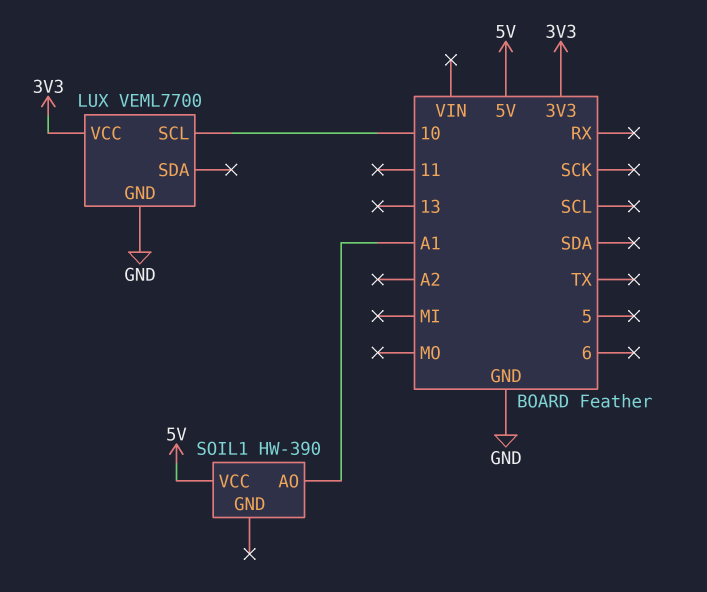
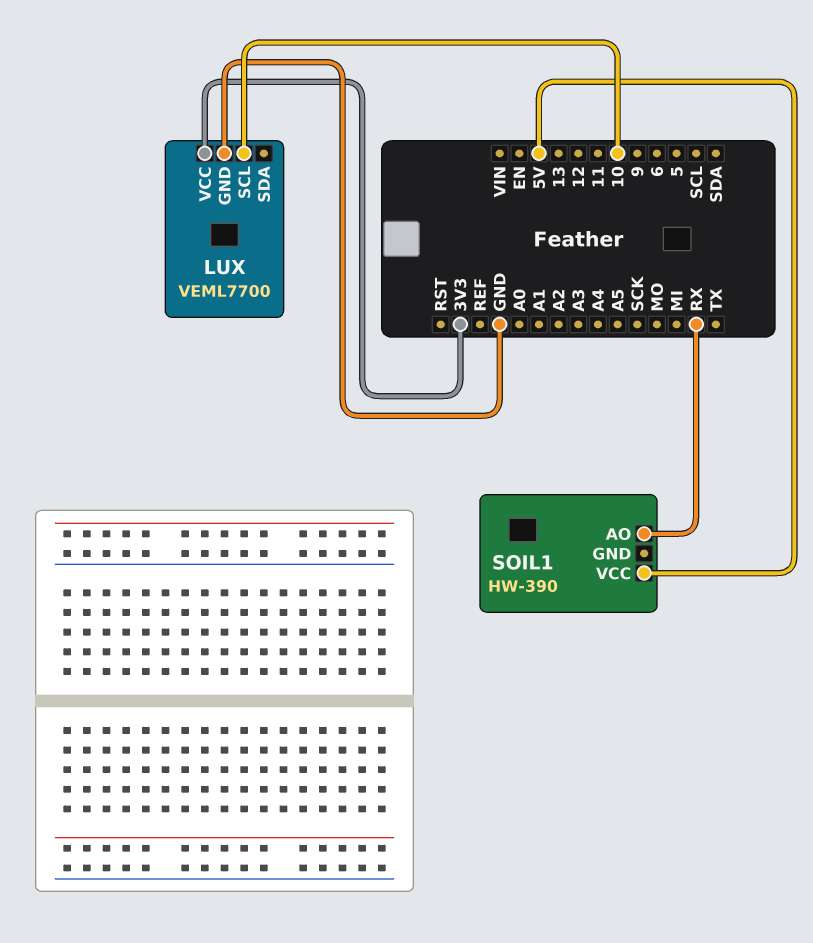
SOIL1 pin AO: A1 -> RX

